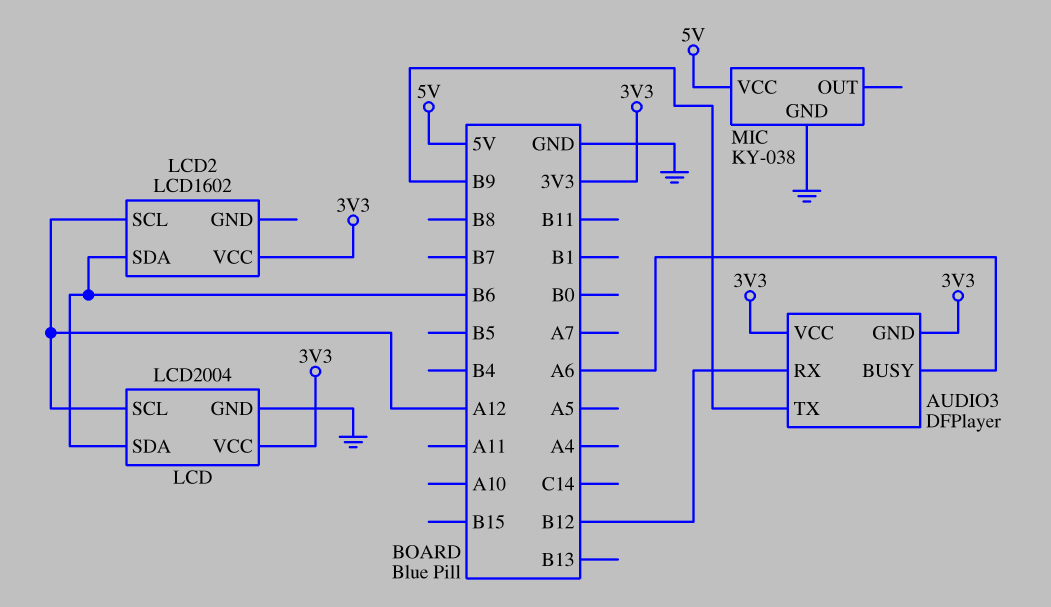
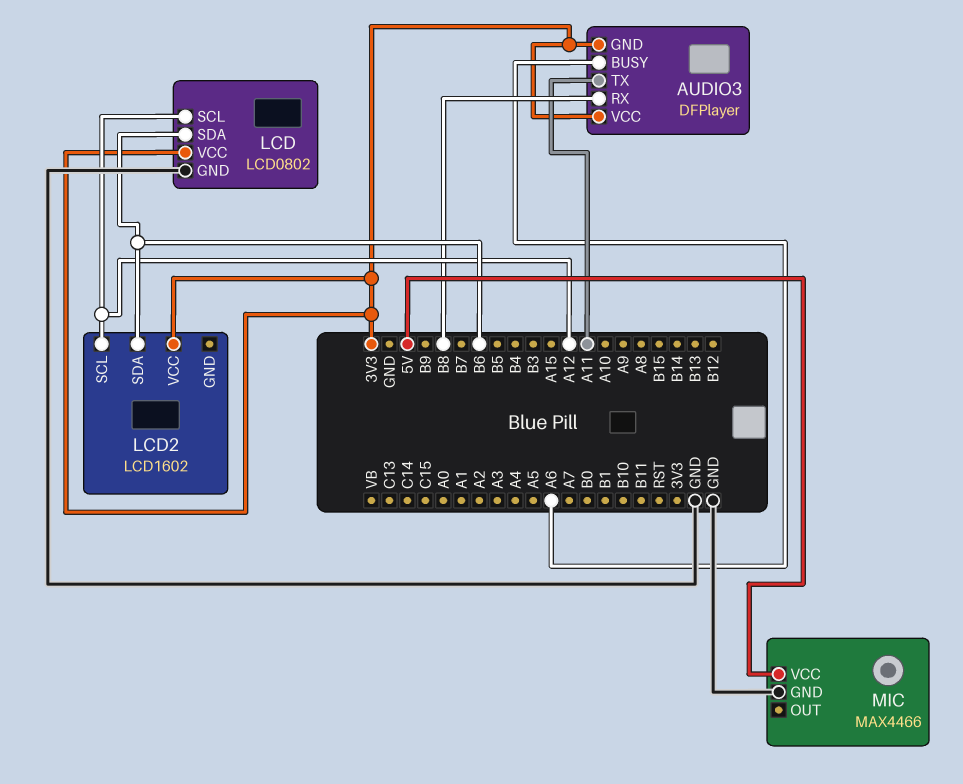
AUDIO3 pin RX: B12 -> B8
AUDIO3 pin TX: B9 -> A11
LCD: LCD2004 -> LCD0802
MIC: KY-038 -> MAX4466

